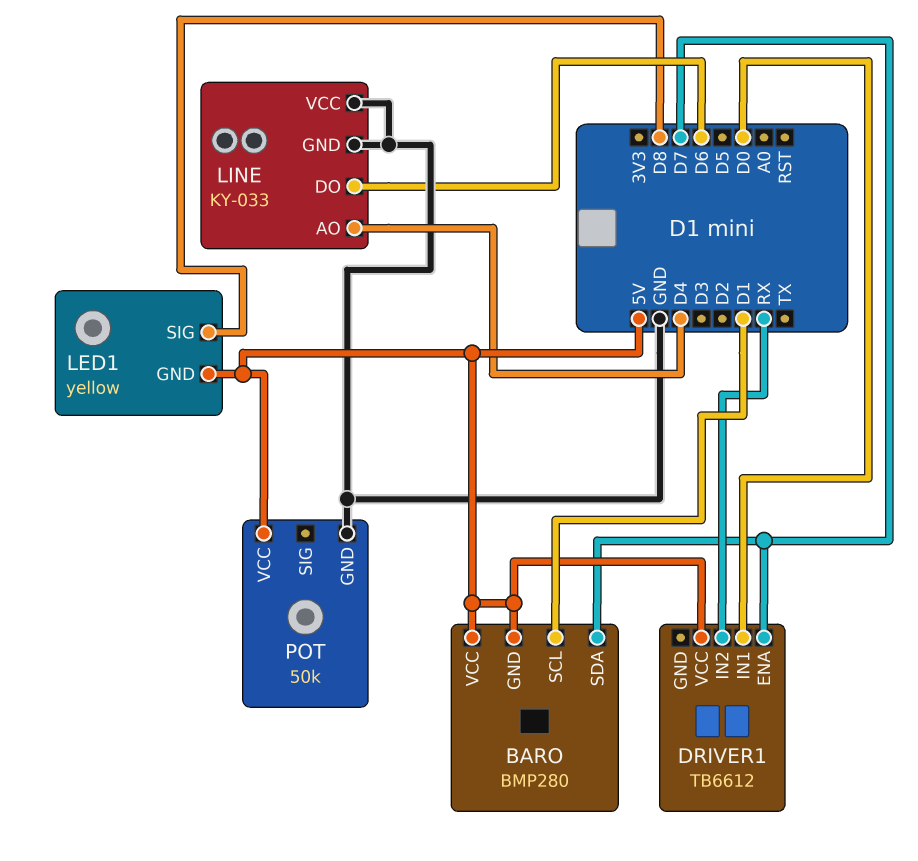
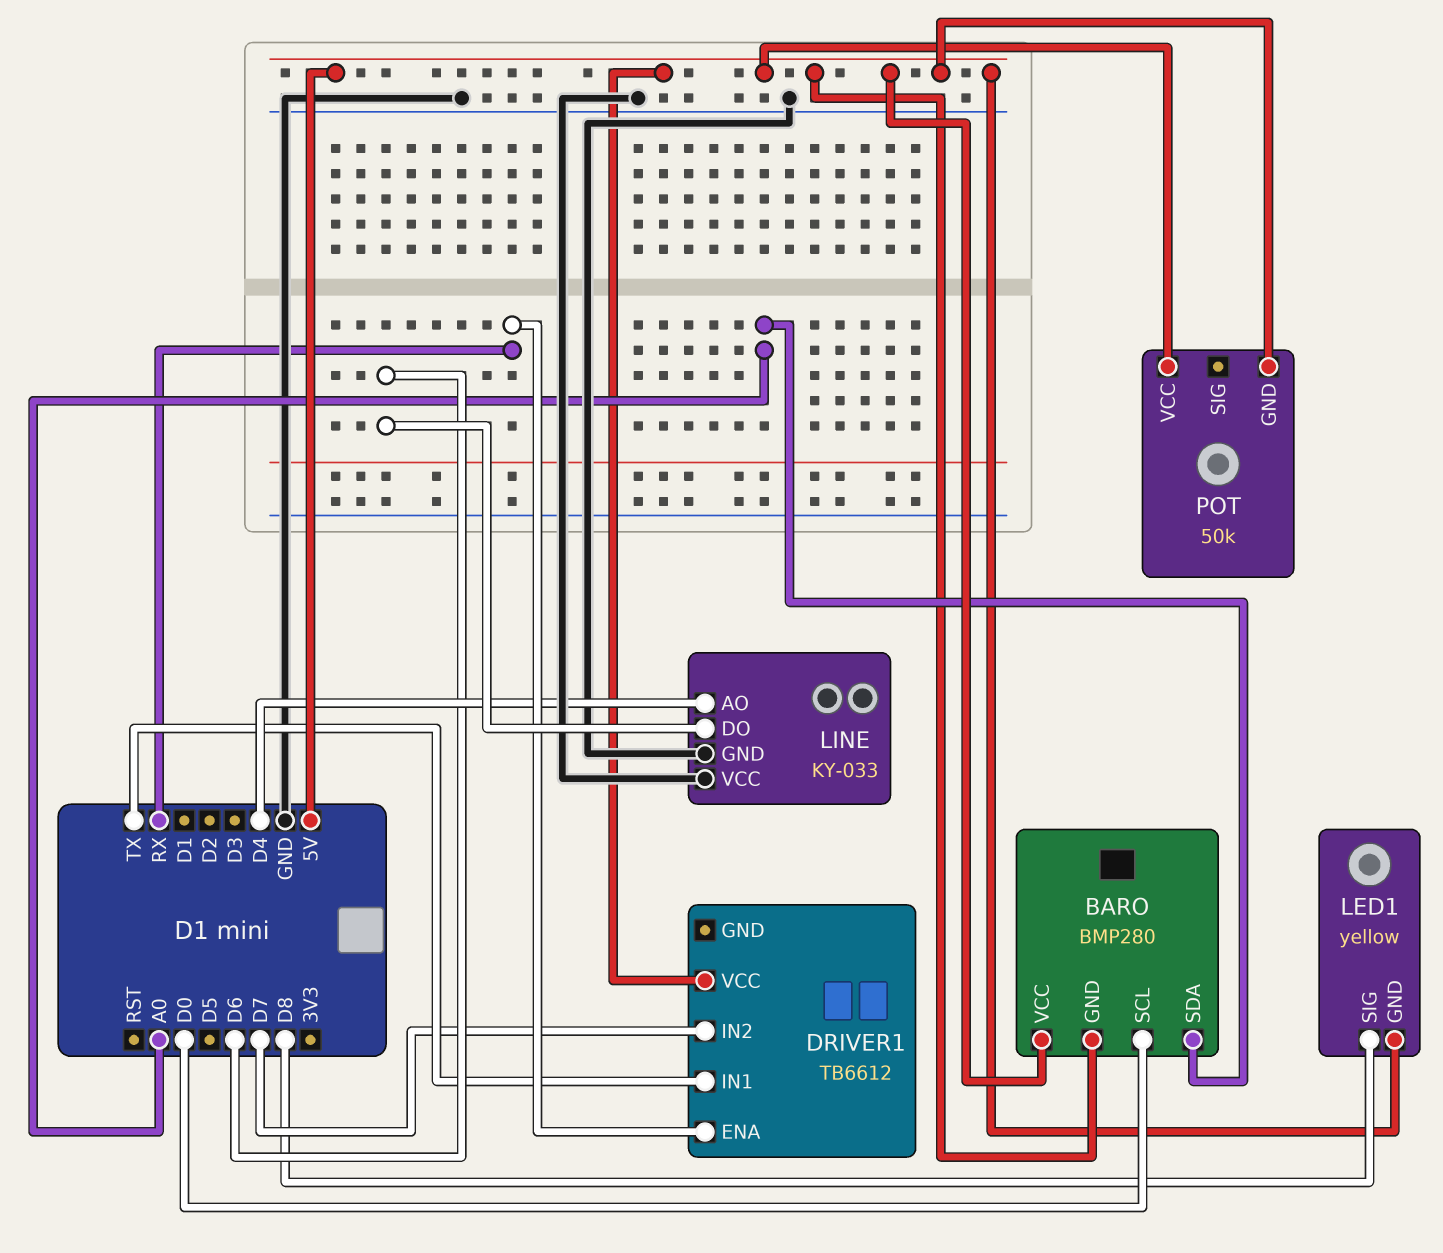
BARO pin SCL: D1 -> D0
BARO pin SDA: D7 -> A0
DRIVER1 pin ENA: D7 -> RX
DRIVER1 pin IN1: D0 -> TX
DRIVER1 pin IN2: RX -> D7
POT pin GND: GND -> 5V

